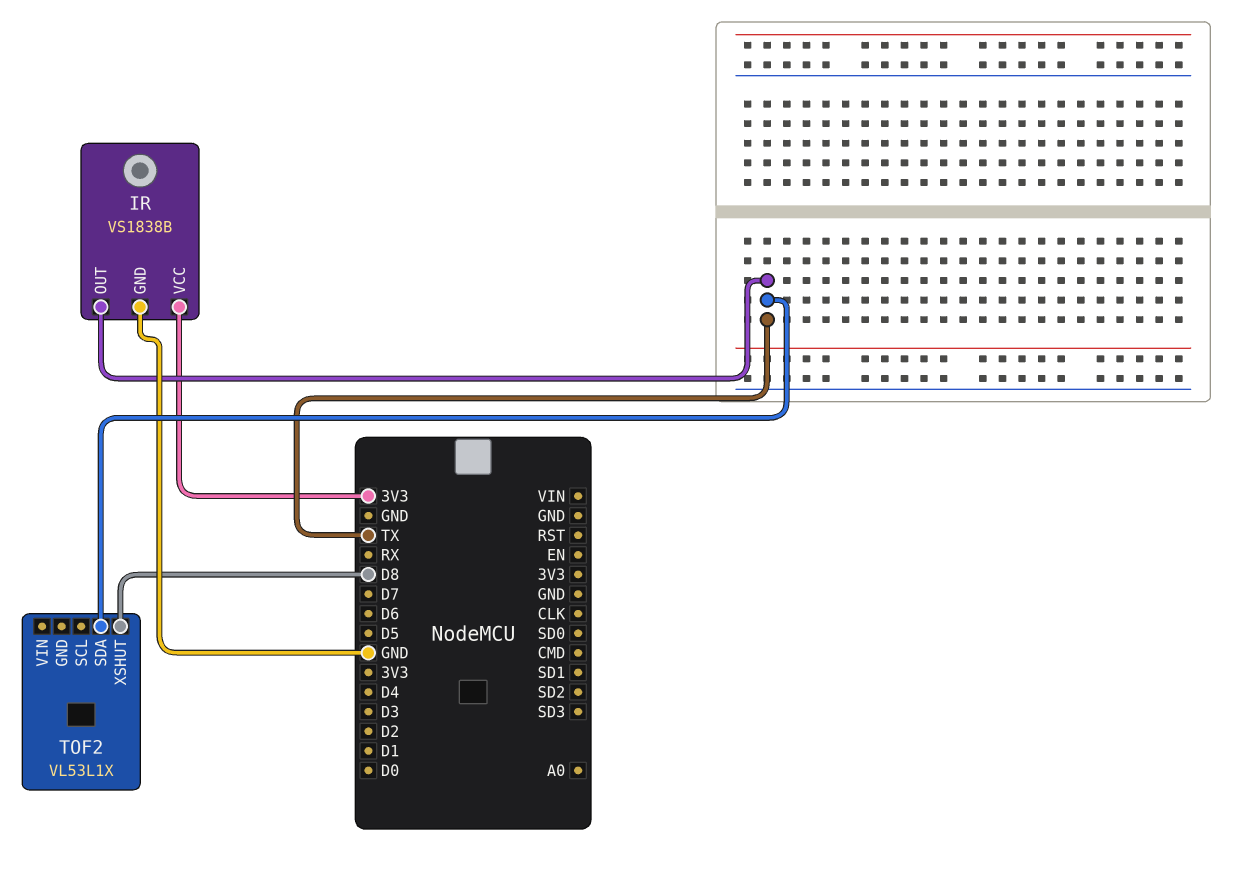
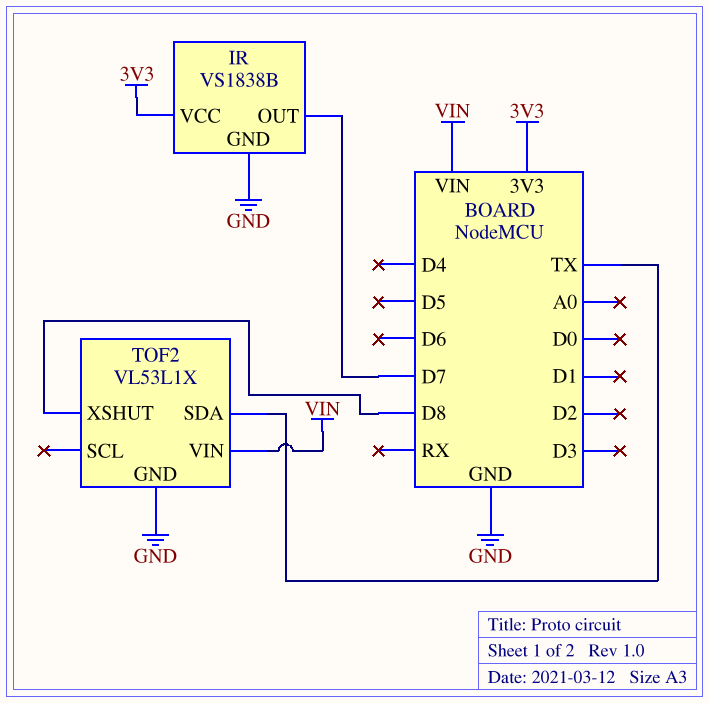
IR pin OUT: TX -> D7
TOF2 pin GND: none -> GND
TOF2 pin VIN: none -> VIN

